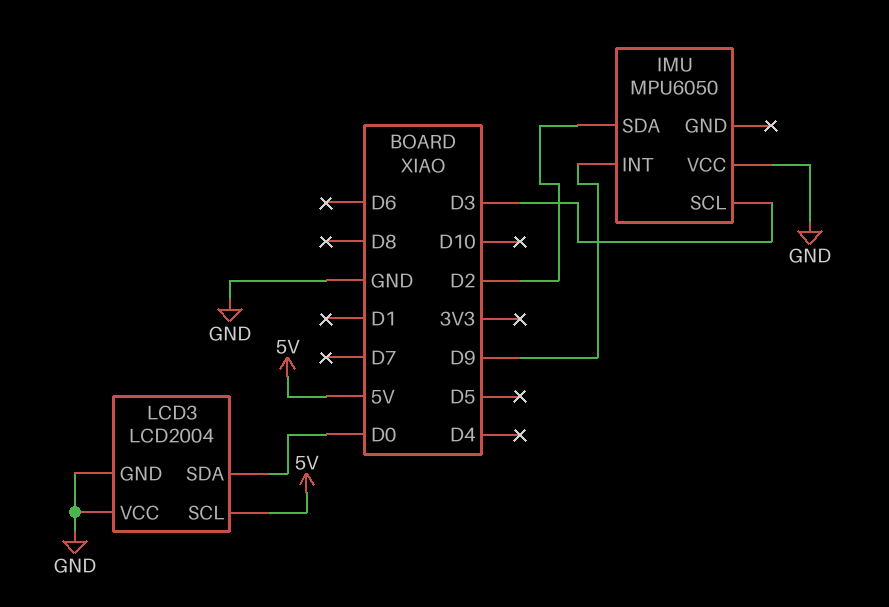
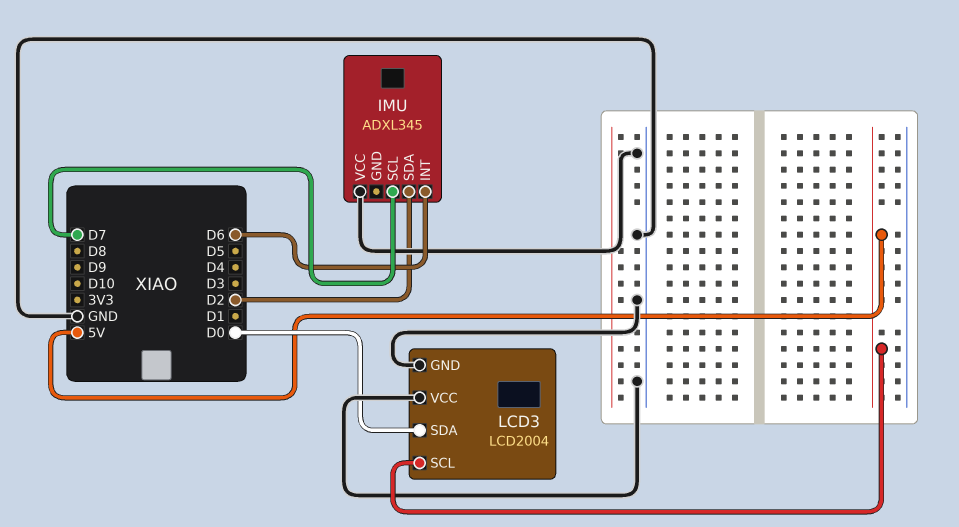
IMU: MPU6050 -> ADXL345
IMU pin INT: D9 -> D6
IMU pin SCL: D3 -> D7

